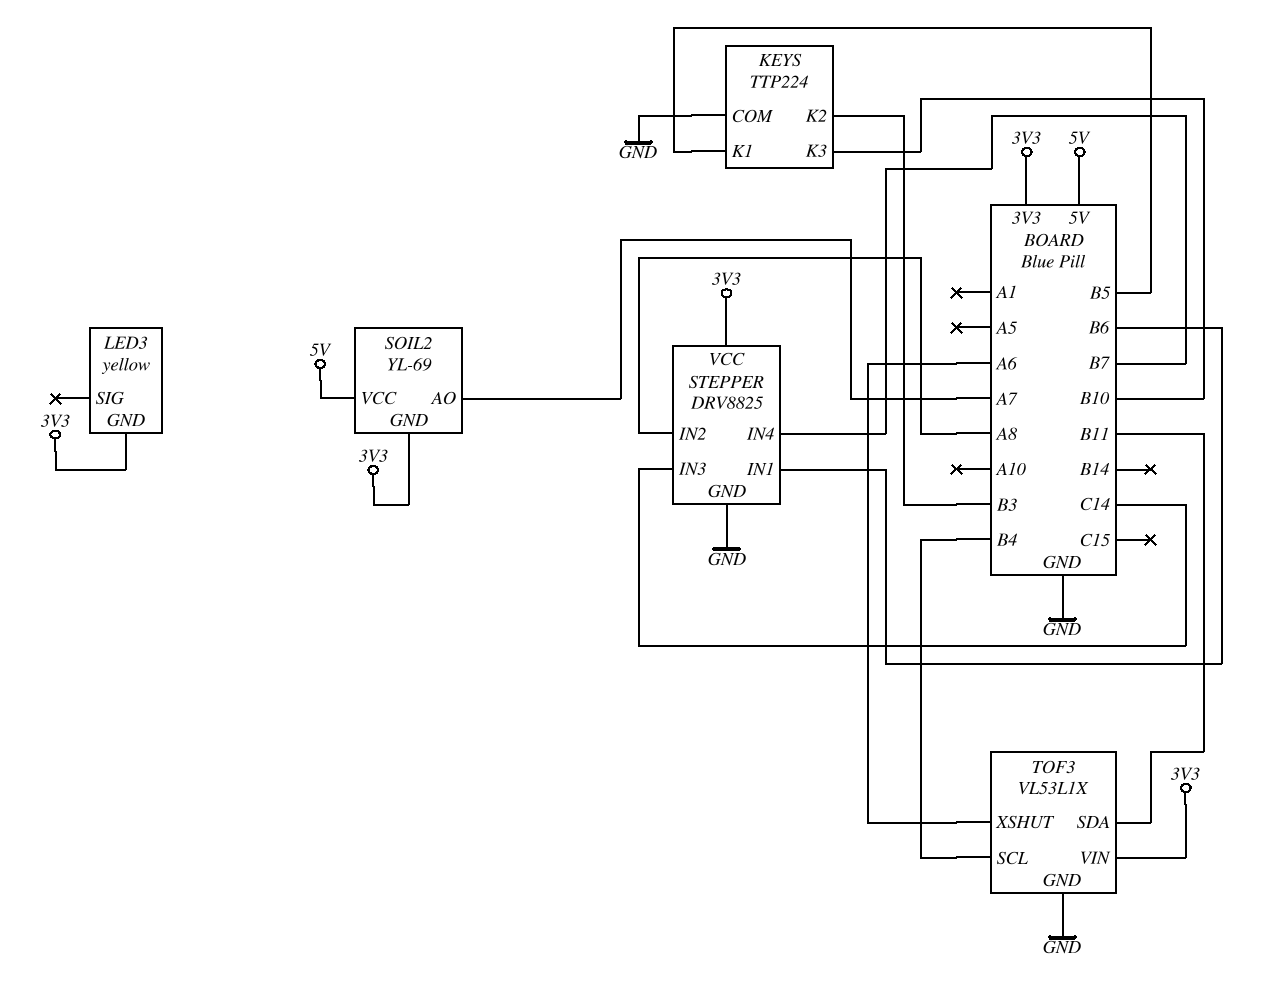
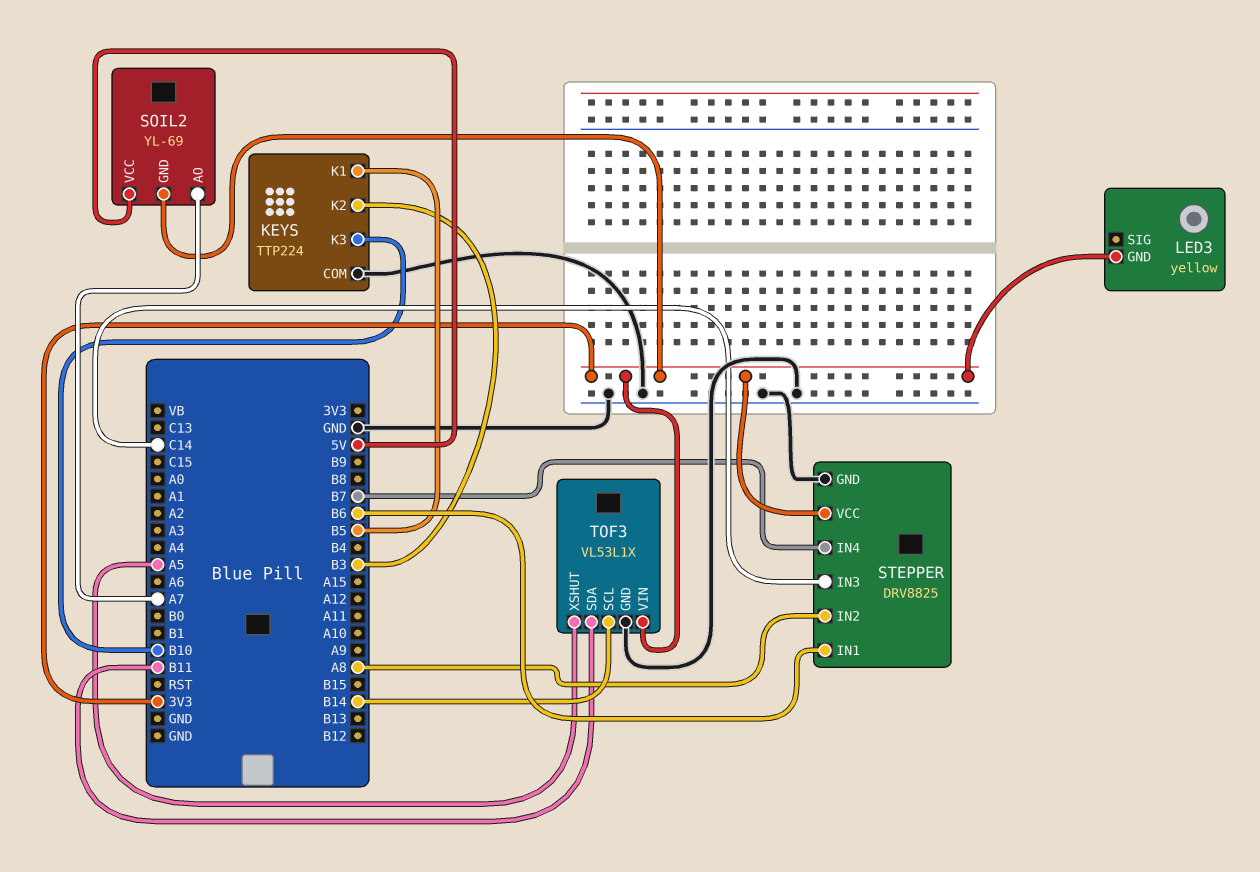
TOF3 pin SCL: B4 -> B14
TOF3 pin XSHUT: A6 -> A5

